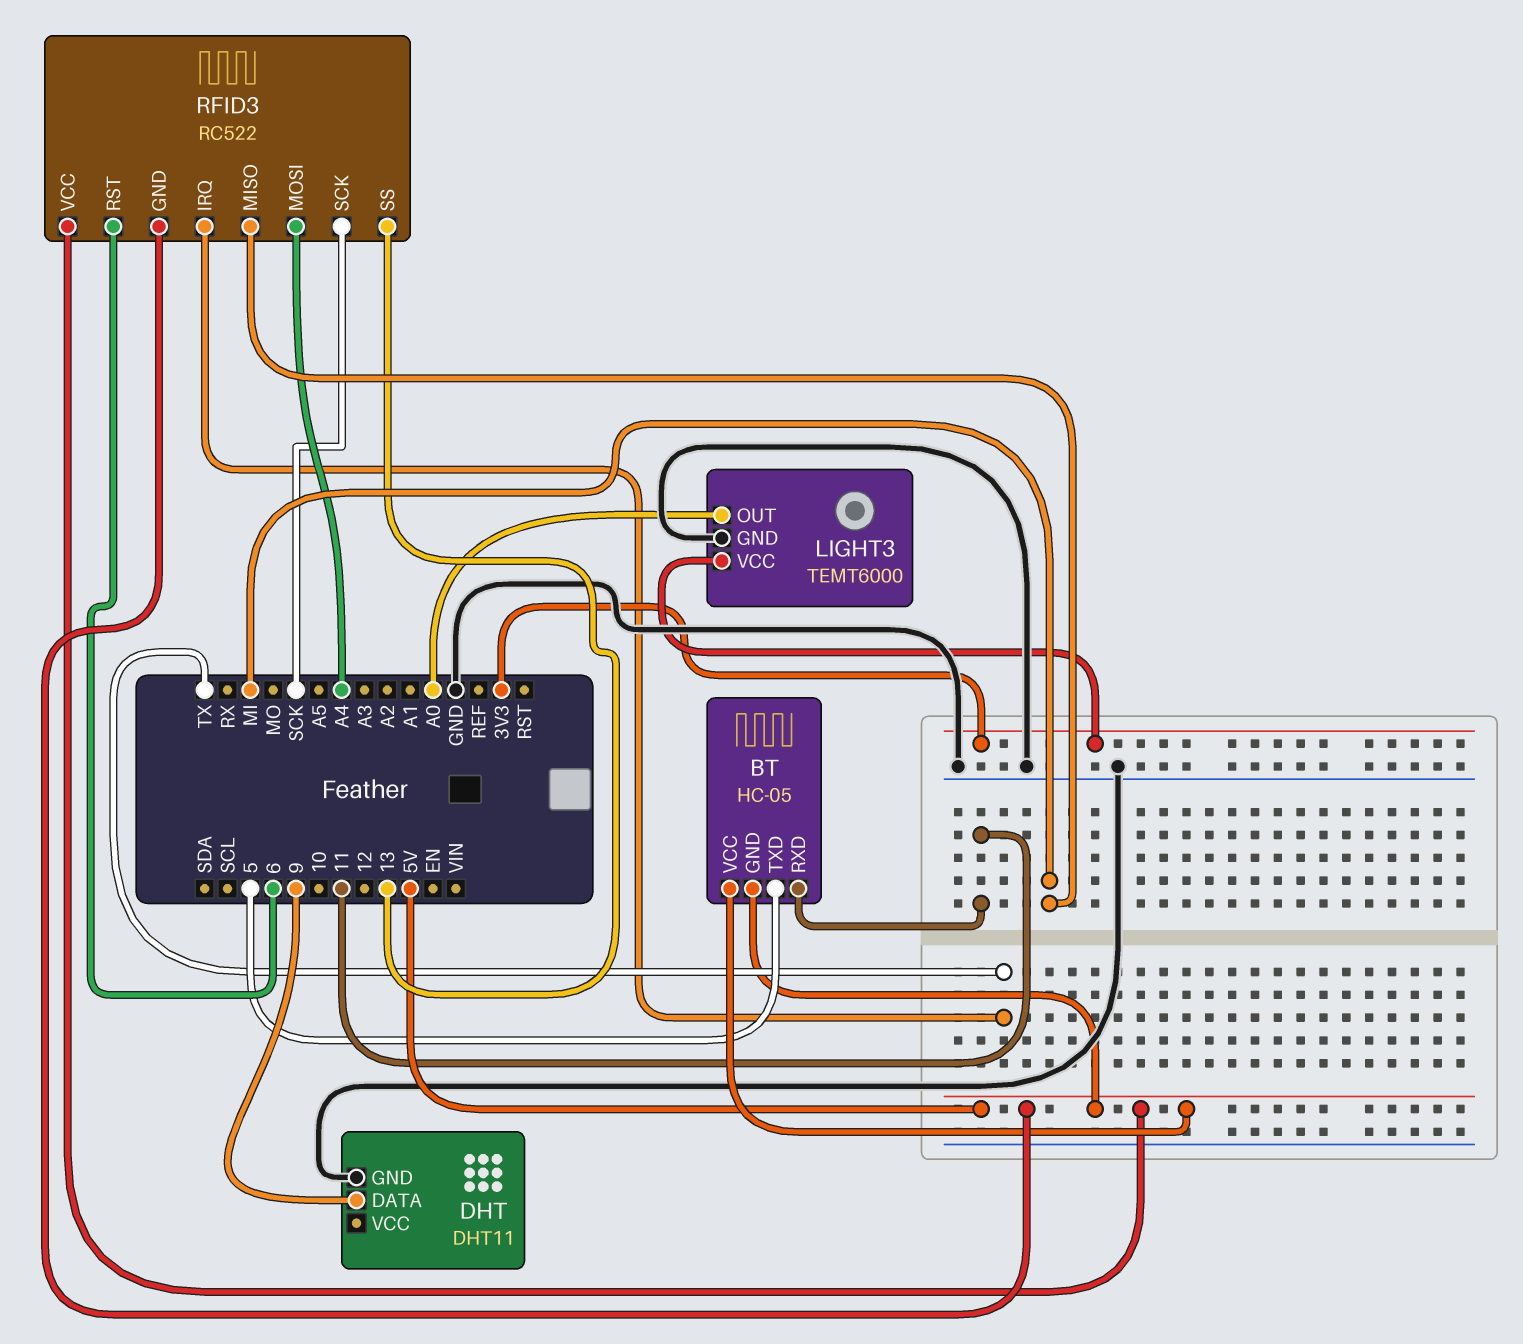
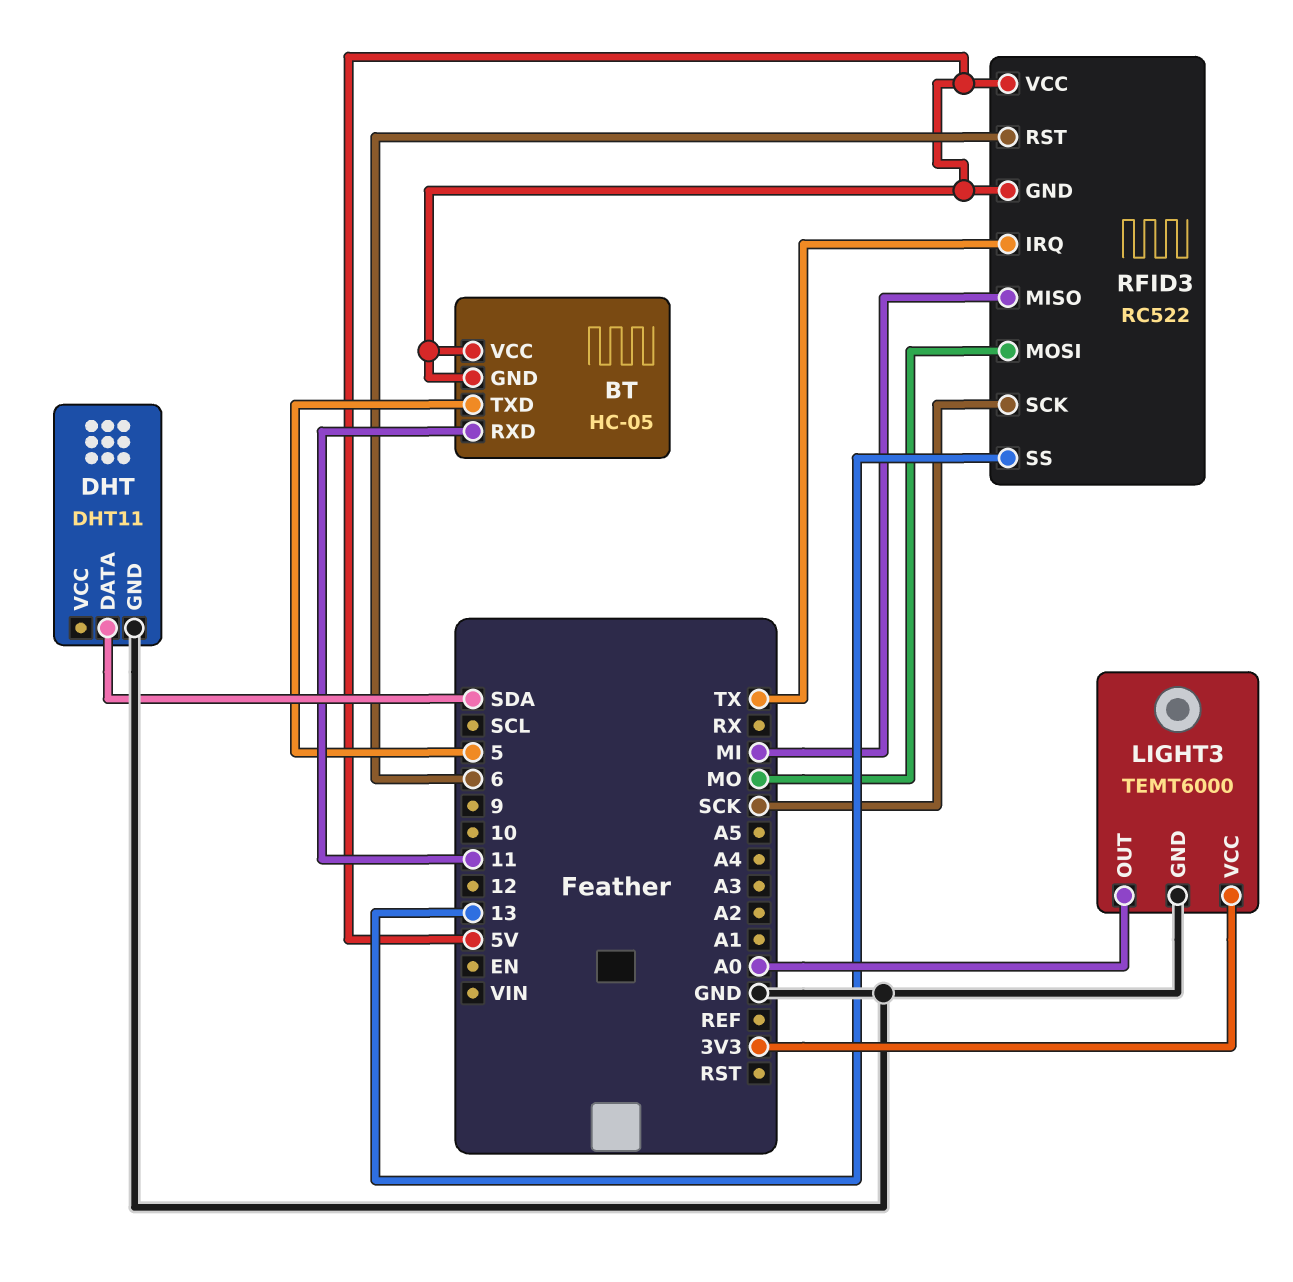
DHT pin DATA: 9 -> SDA
RFID3 pin MOSI: A4 -> MO

